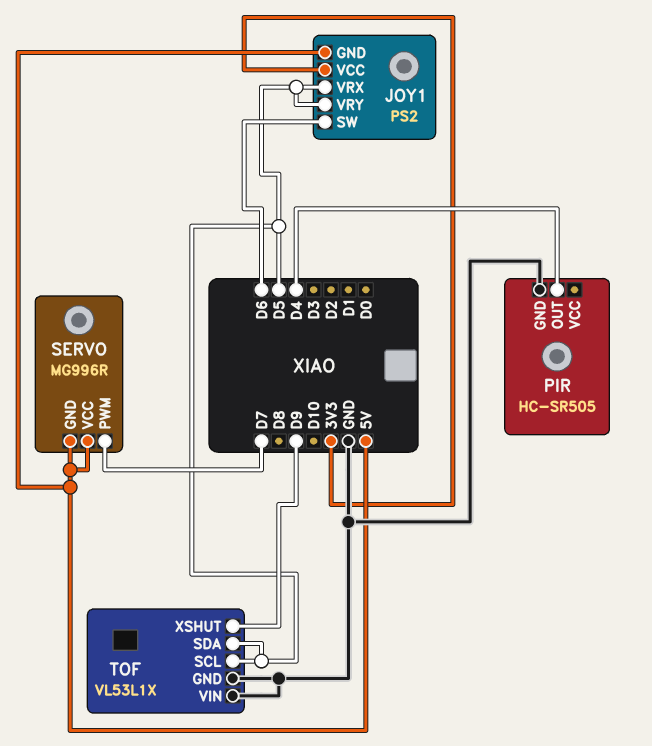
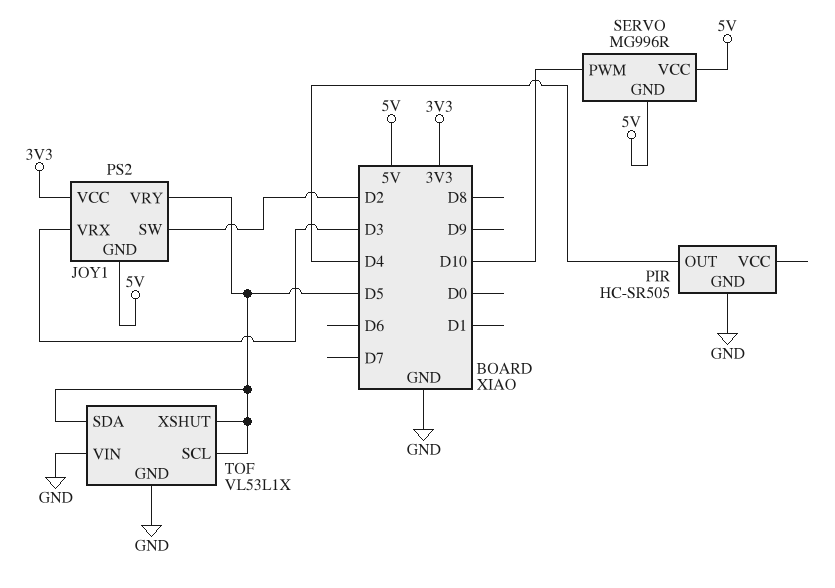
JOY1 pin SW: D6 -> D2
JOY1 pin VRX: D5 -> D3
SERVO pin PWM: D7 -> D10
TOF pin XSHUT: D9 -> D5

